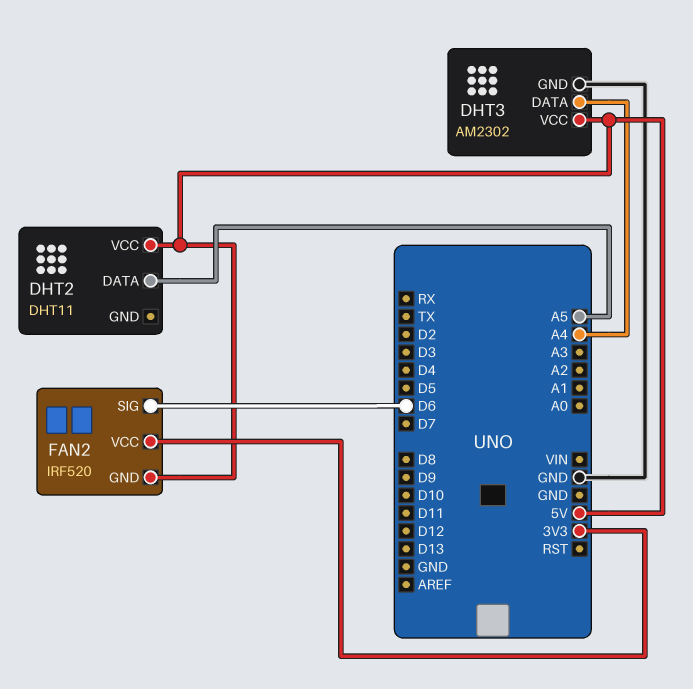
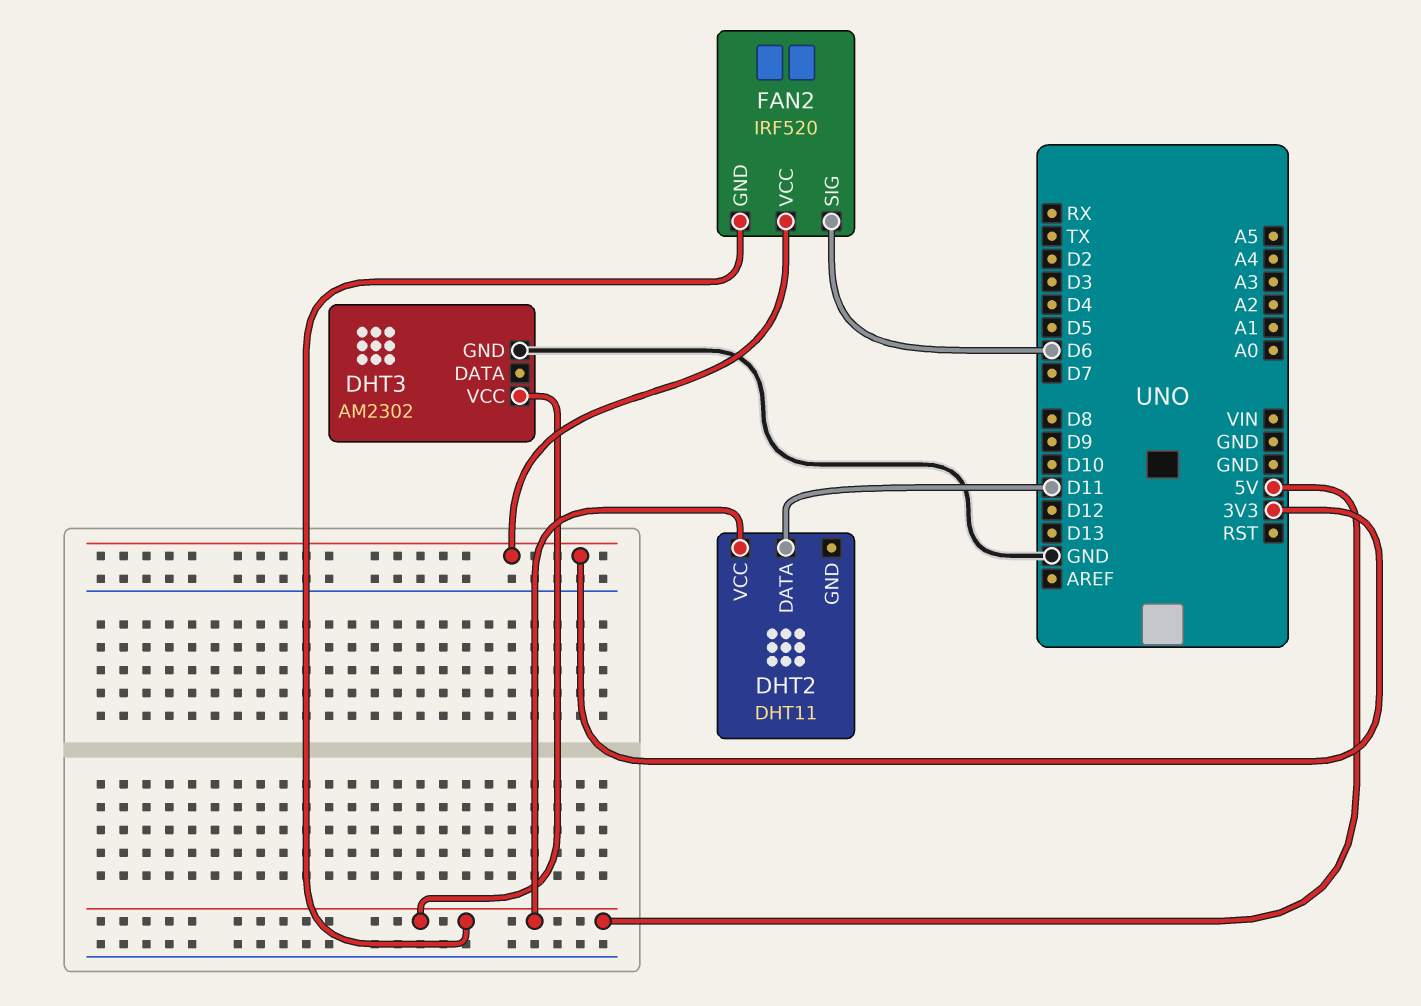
DHT2 pin DATA: A5 -> D11
DHT3 pin DATA: A4 -> none

